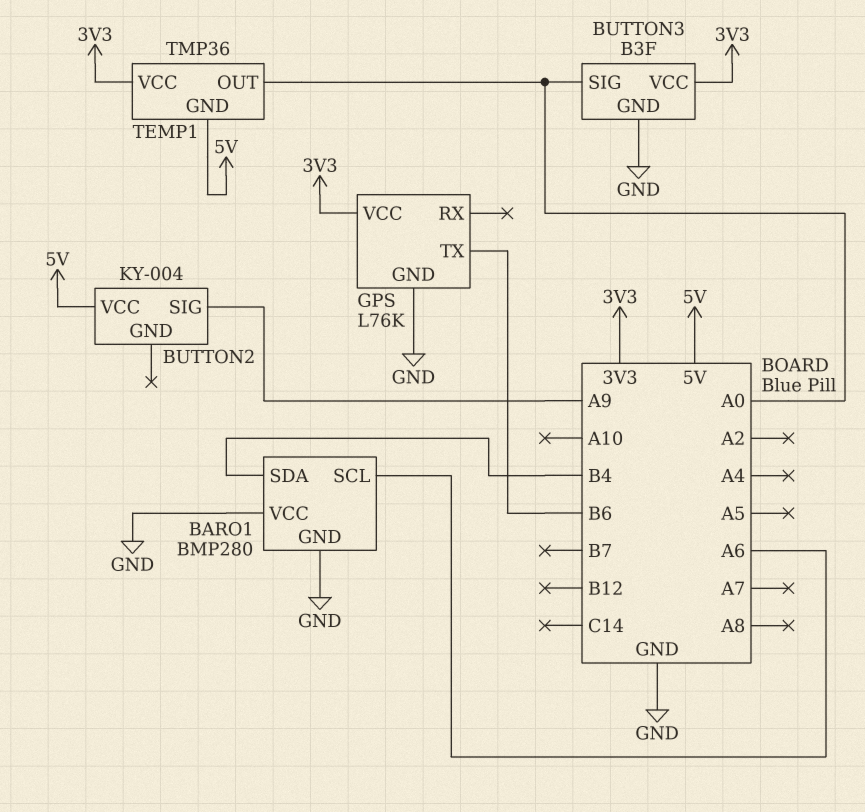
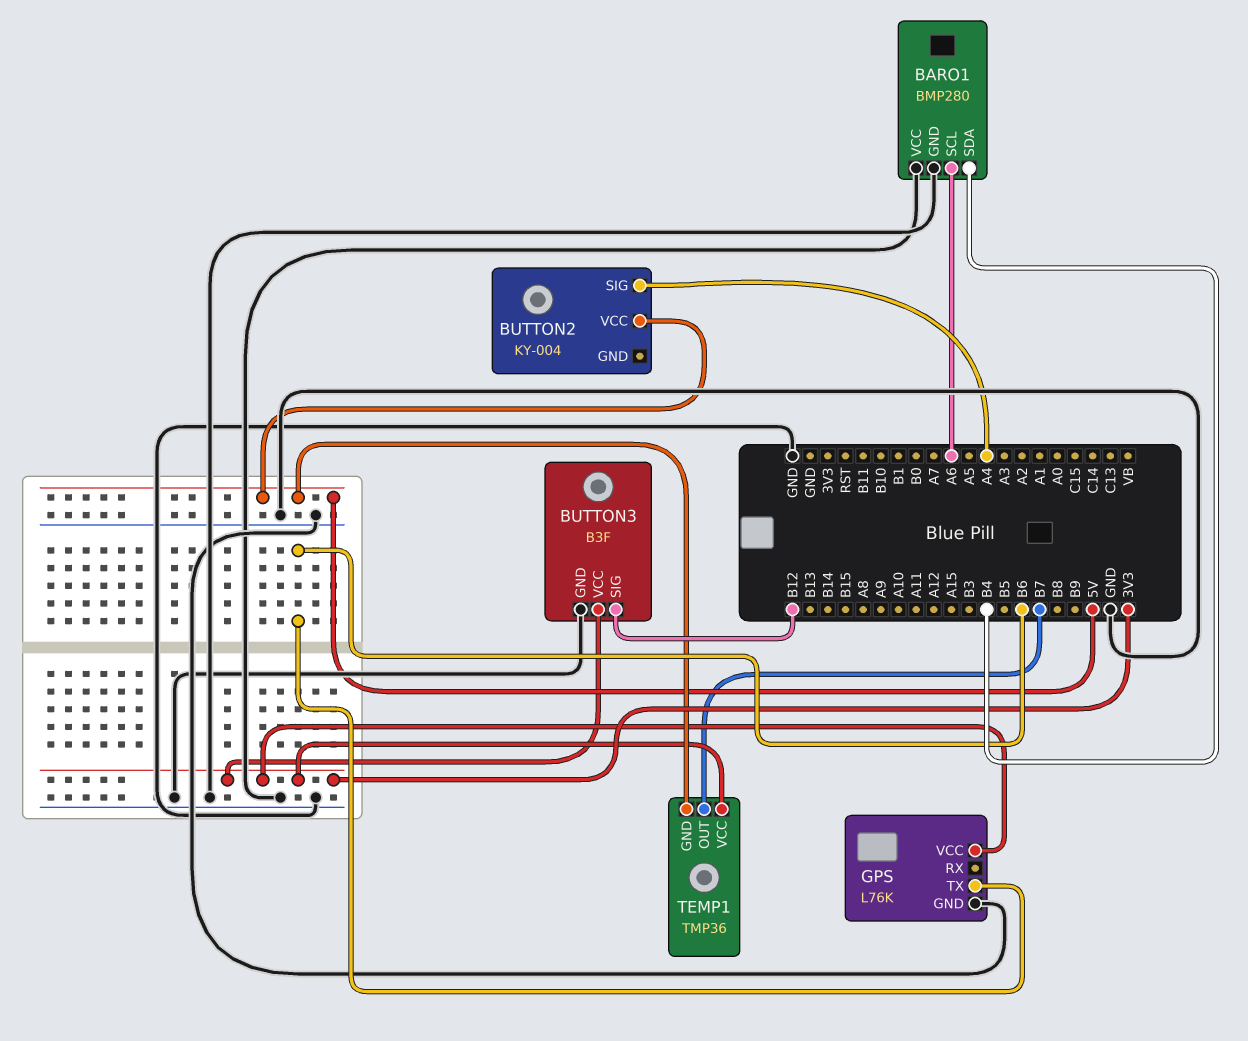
BUTTON2 pin SIG: A9 -> A4
BUTTON3 pin SIG: A0 -> B12
TEMP1 pin OUT: A0 -> B7

